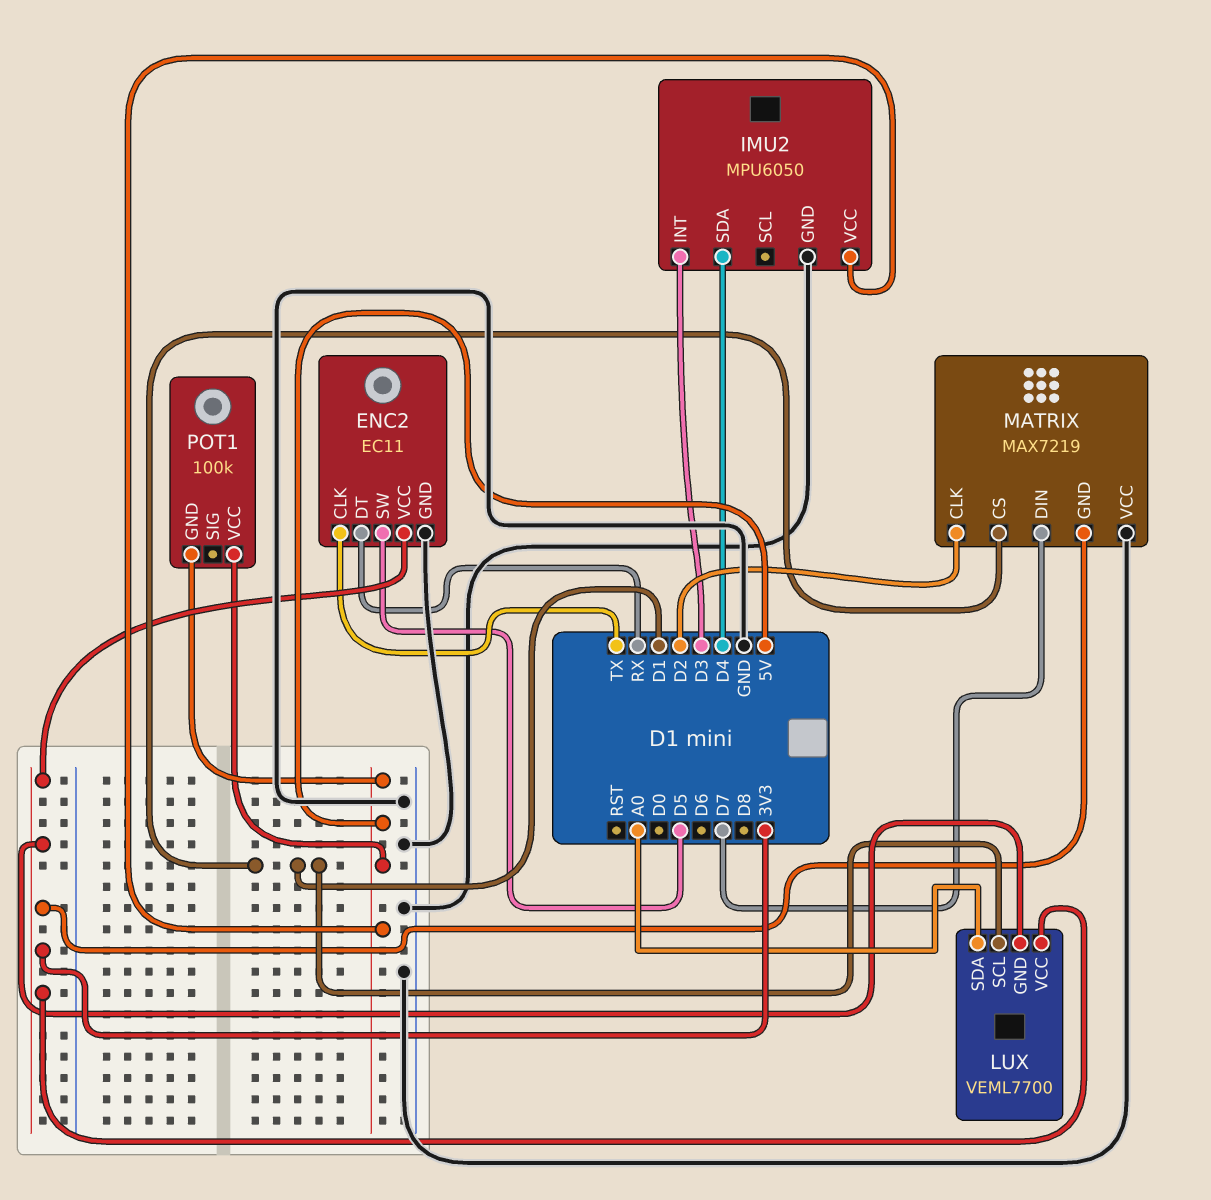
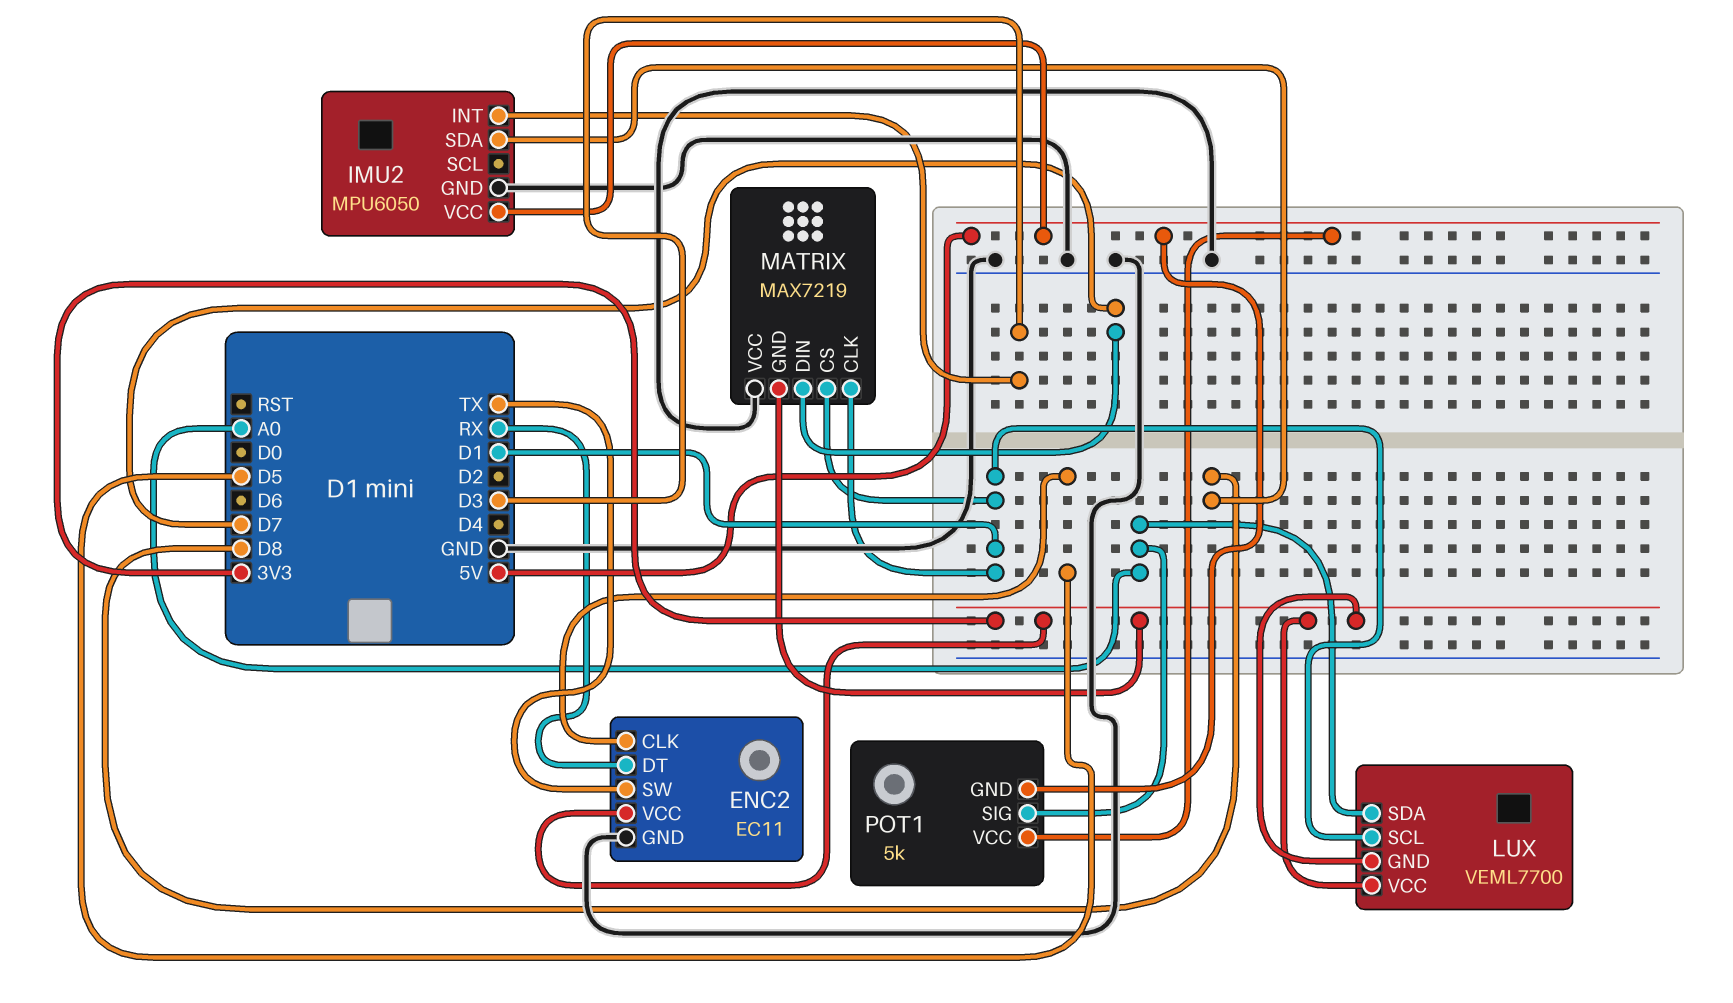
ENC2 pin CLK: TX -> D5
ENC2 pin SW: D5 -> TX
IMU2 pin SDA: D4 -> D8
MATRIX pin CLK: D2 -> D1
POT1: 100k -> 5k
POT1 pin SIG: none -> A0

